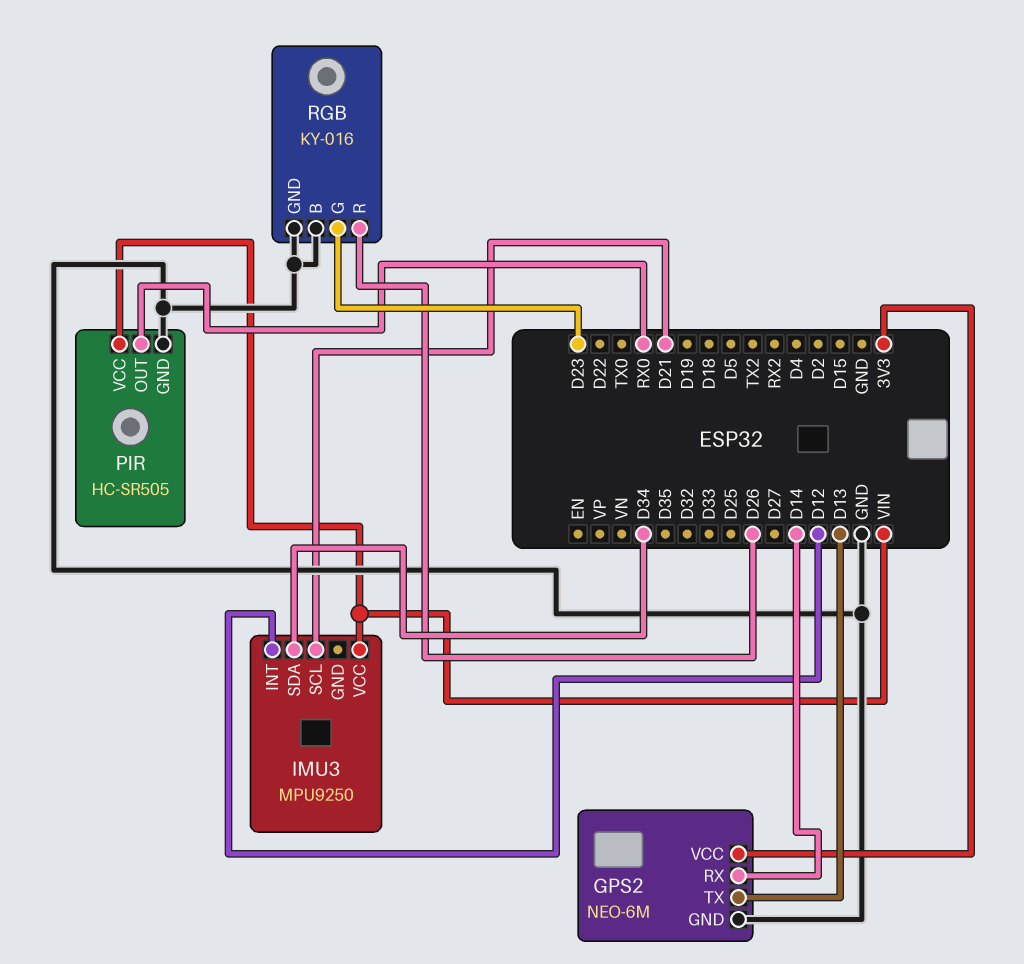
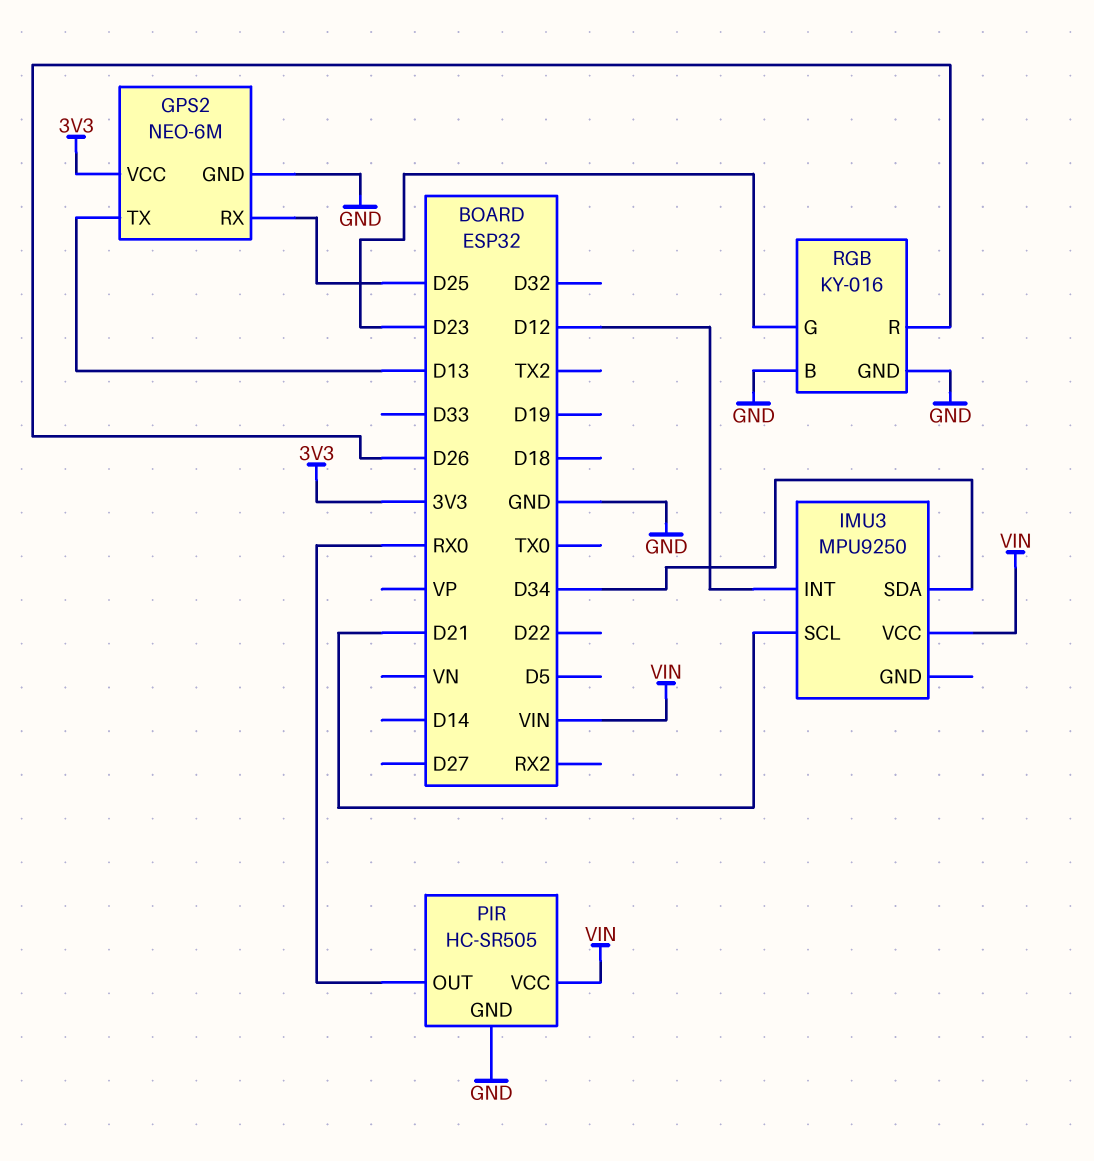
GPS2 pin RX: D14 -> D25

